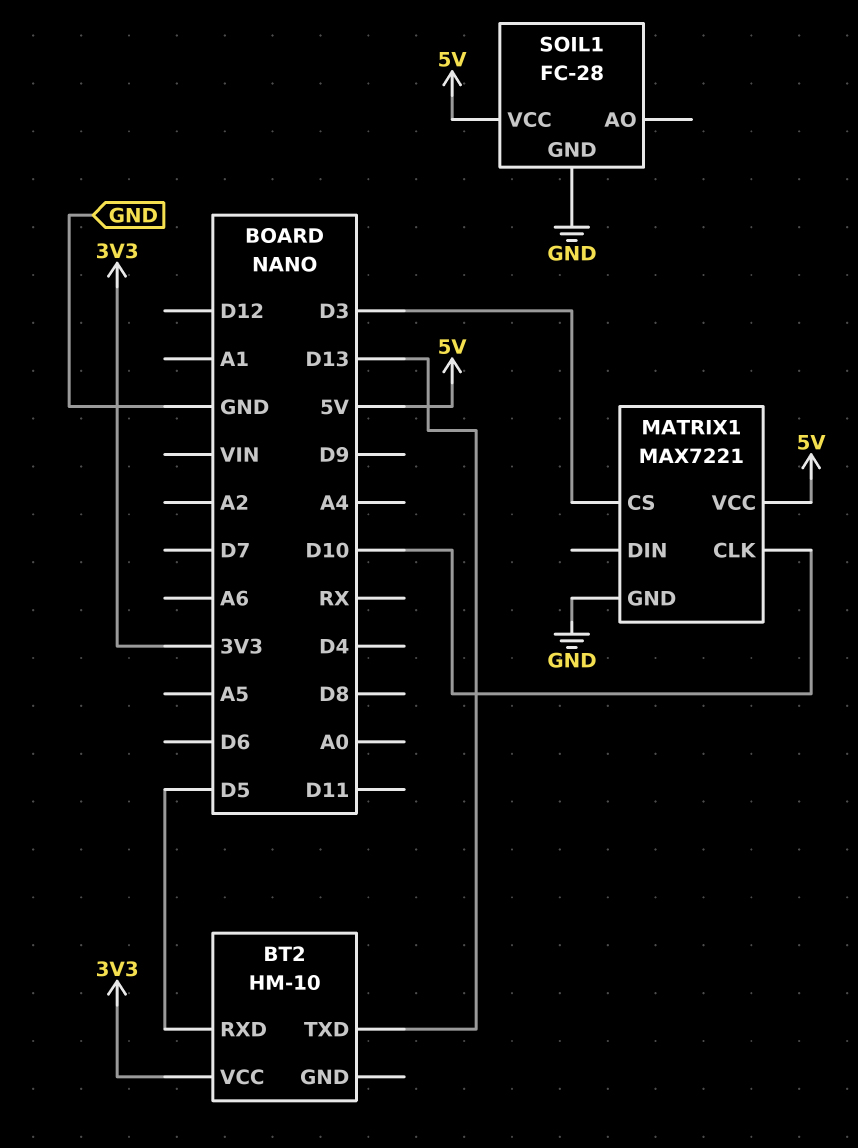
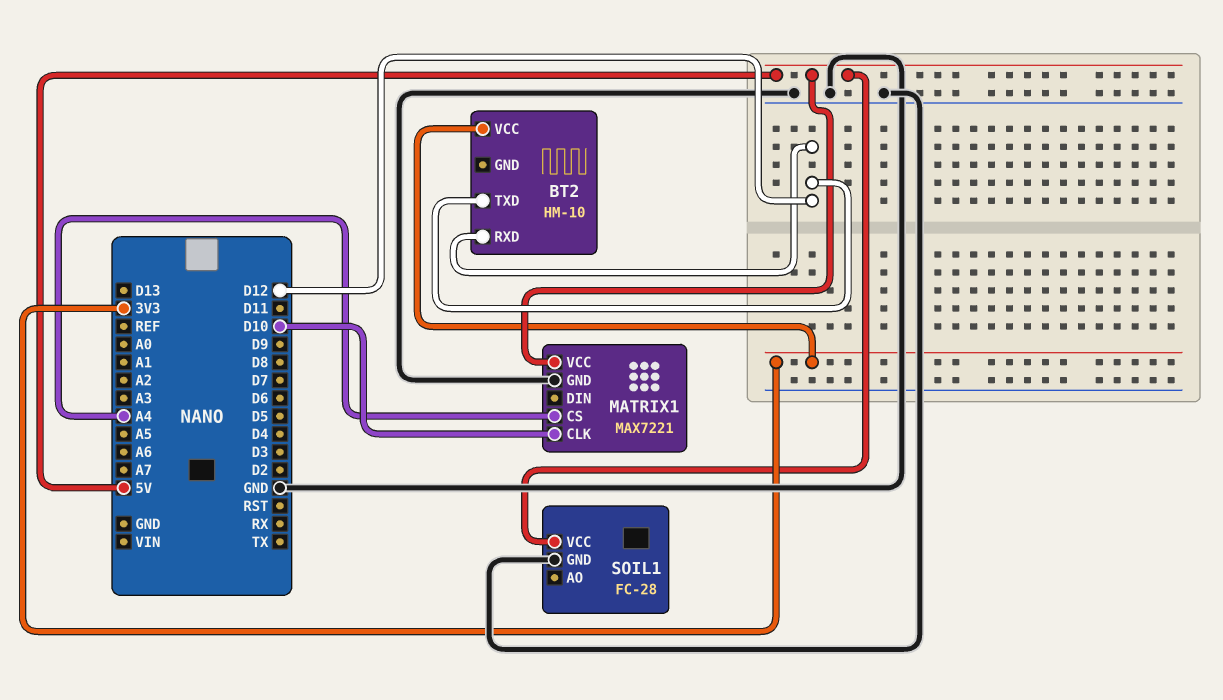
BT2 pin RXD: D5 -> D12
BT2 pin TXD: D13 -> D12
MATRIX1 pin CS: D3 -> A4

